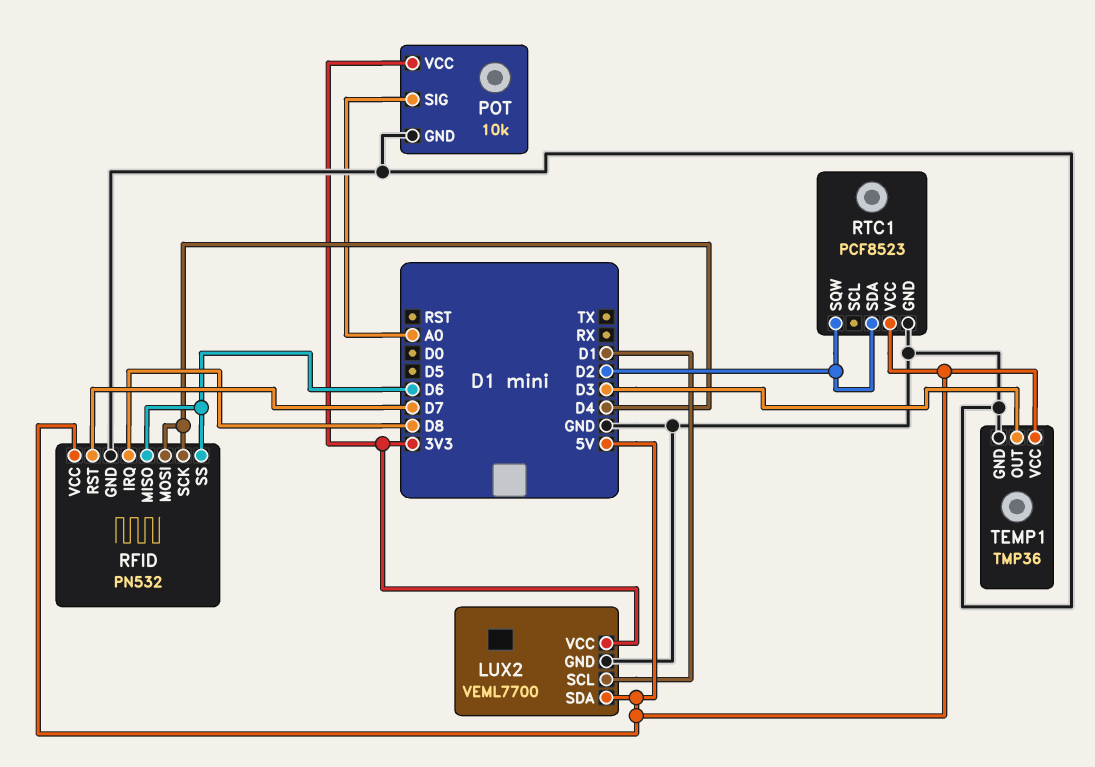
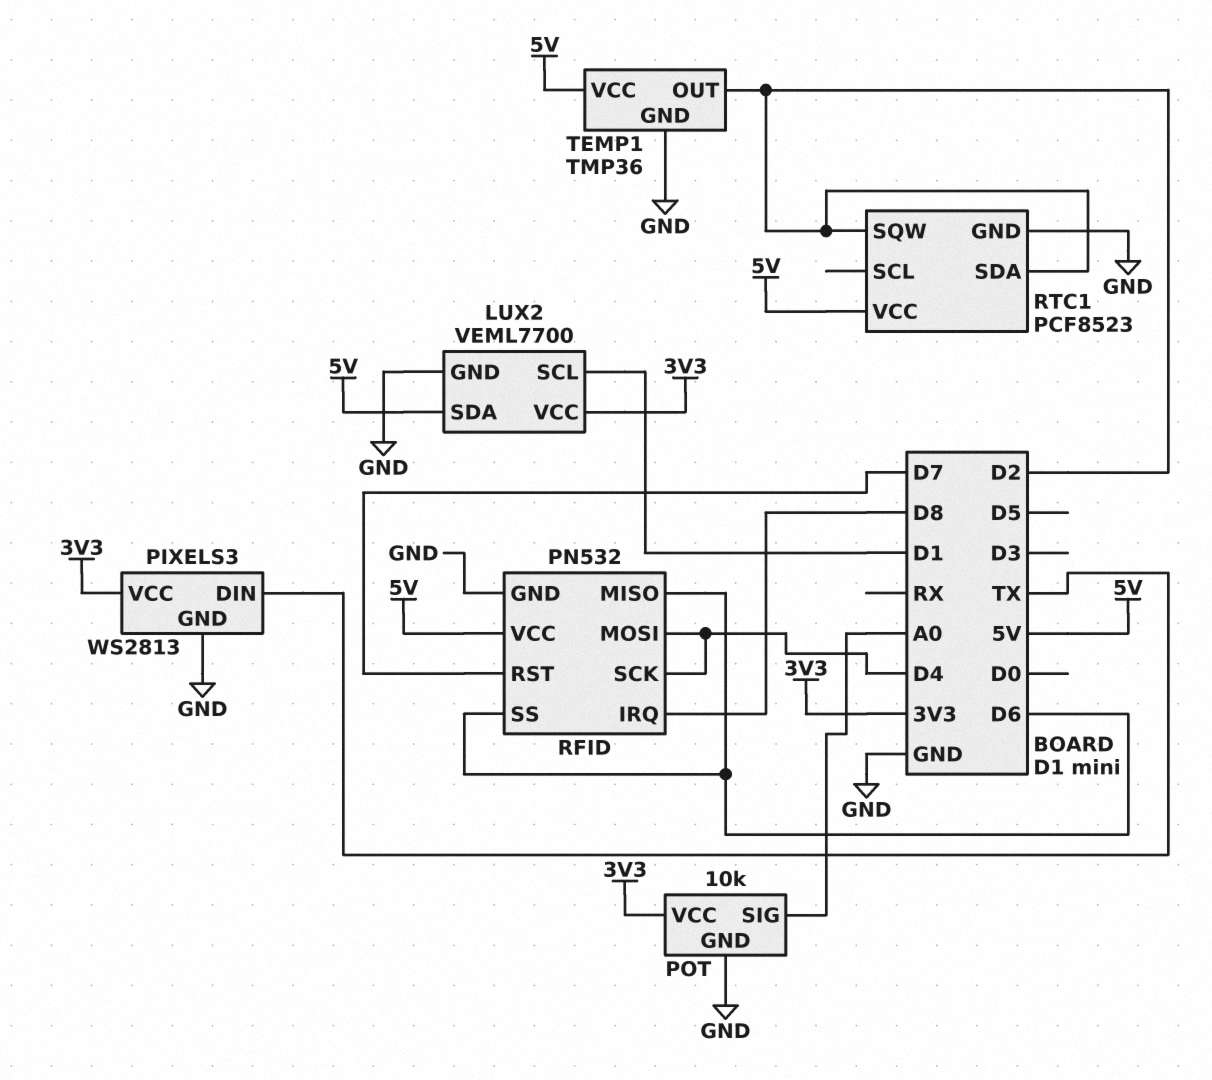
PIXELS3: none -> WS2813
PIXELS3 pin DIN: none -> TX
PIXELS3 pin GND: none -> GND
PIXELS3 pin VCC: none -> 3V3
TEMP1 pin OUT: D3 -> D2

